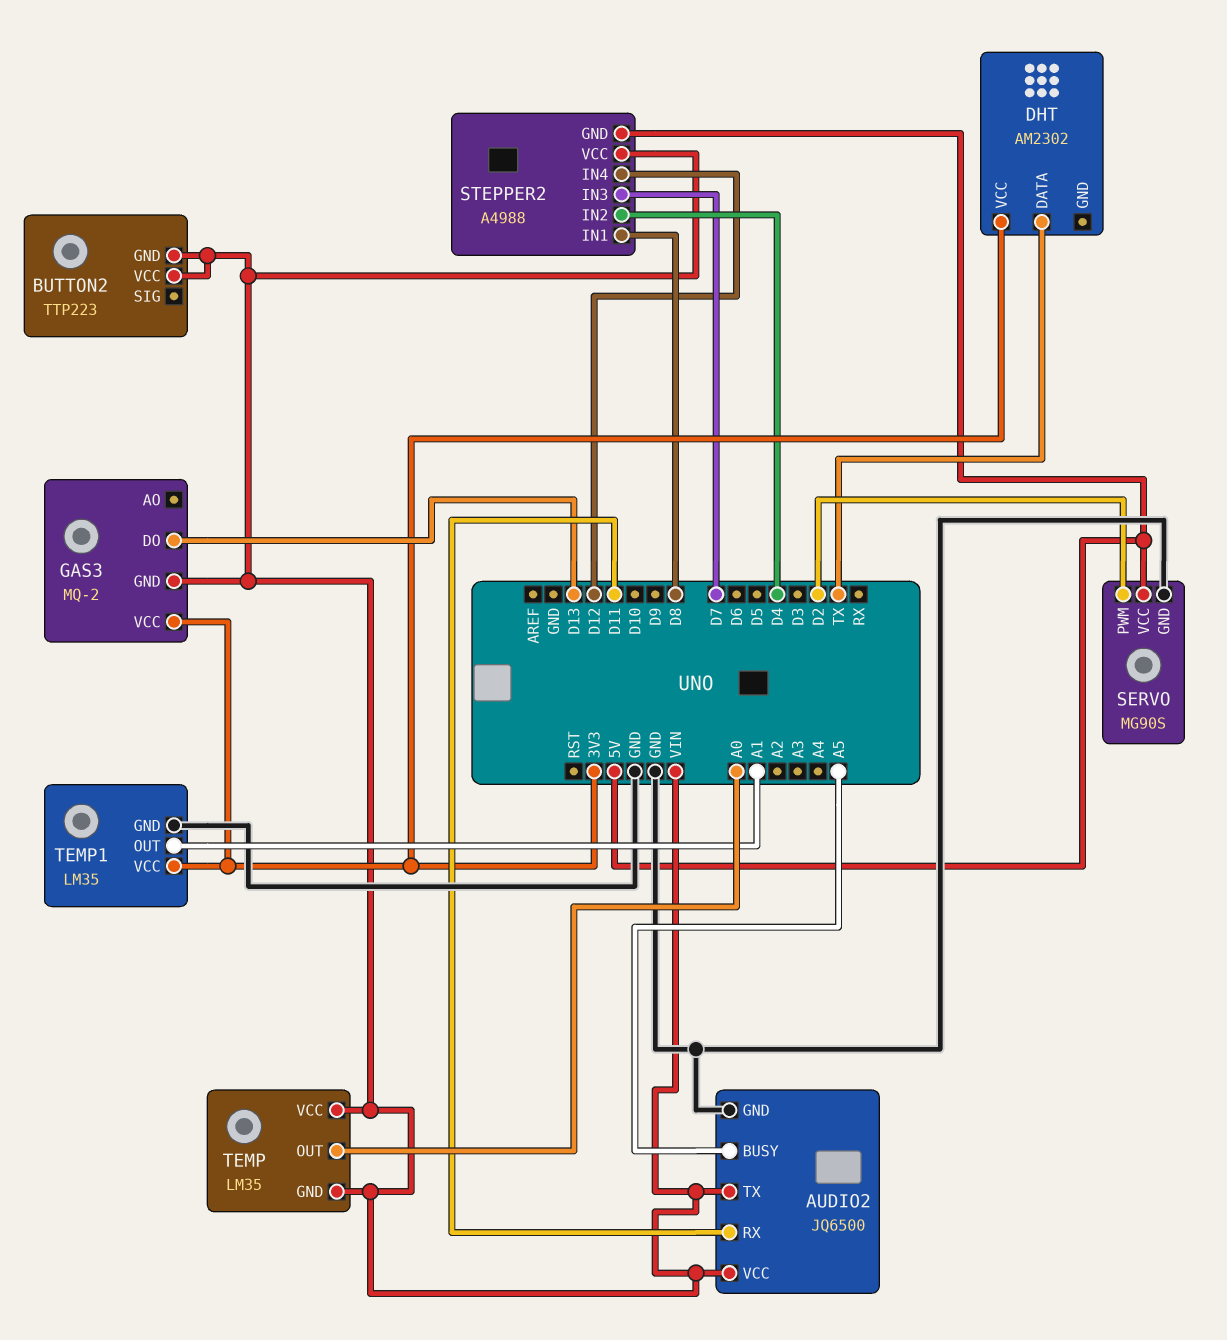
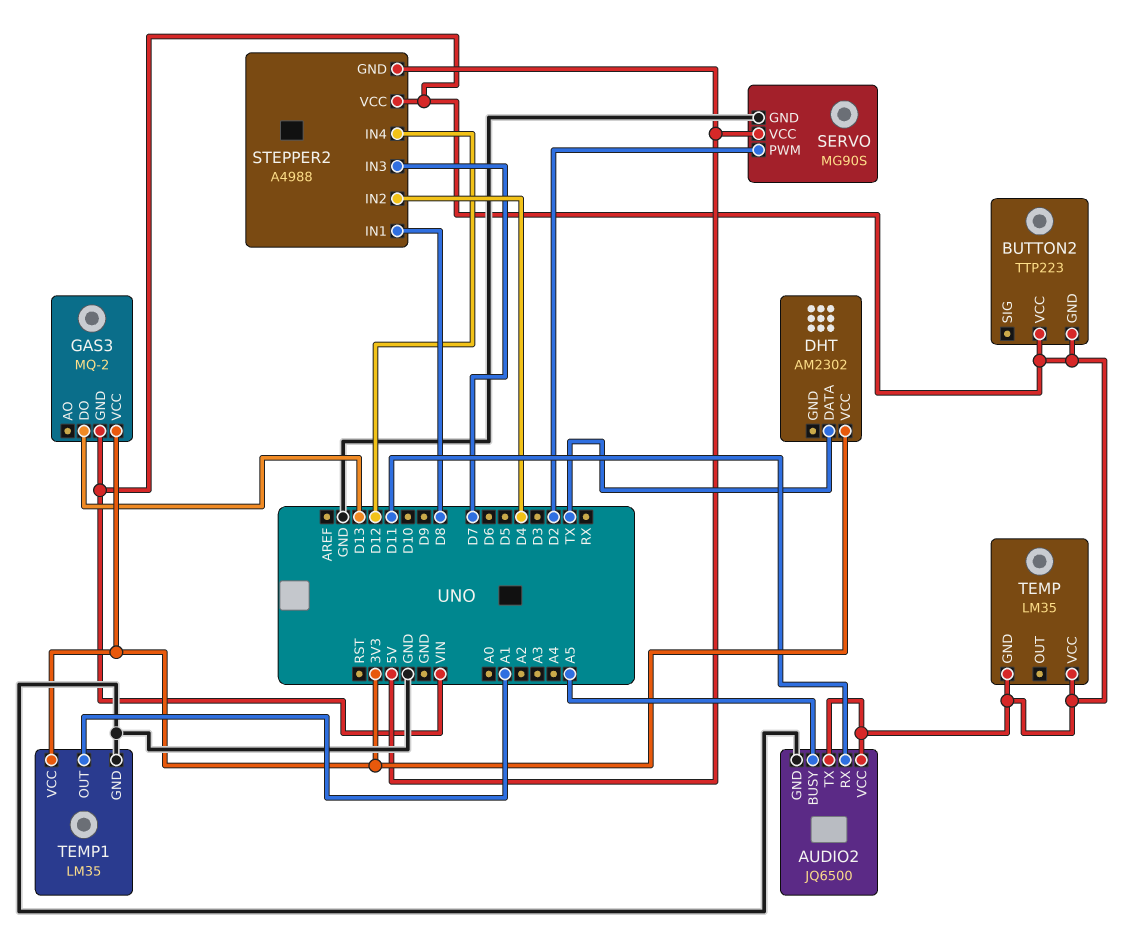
TEMP pin OUT: A0 -> none

